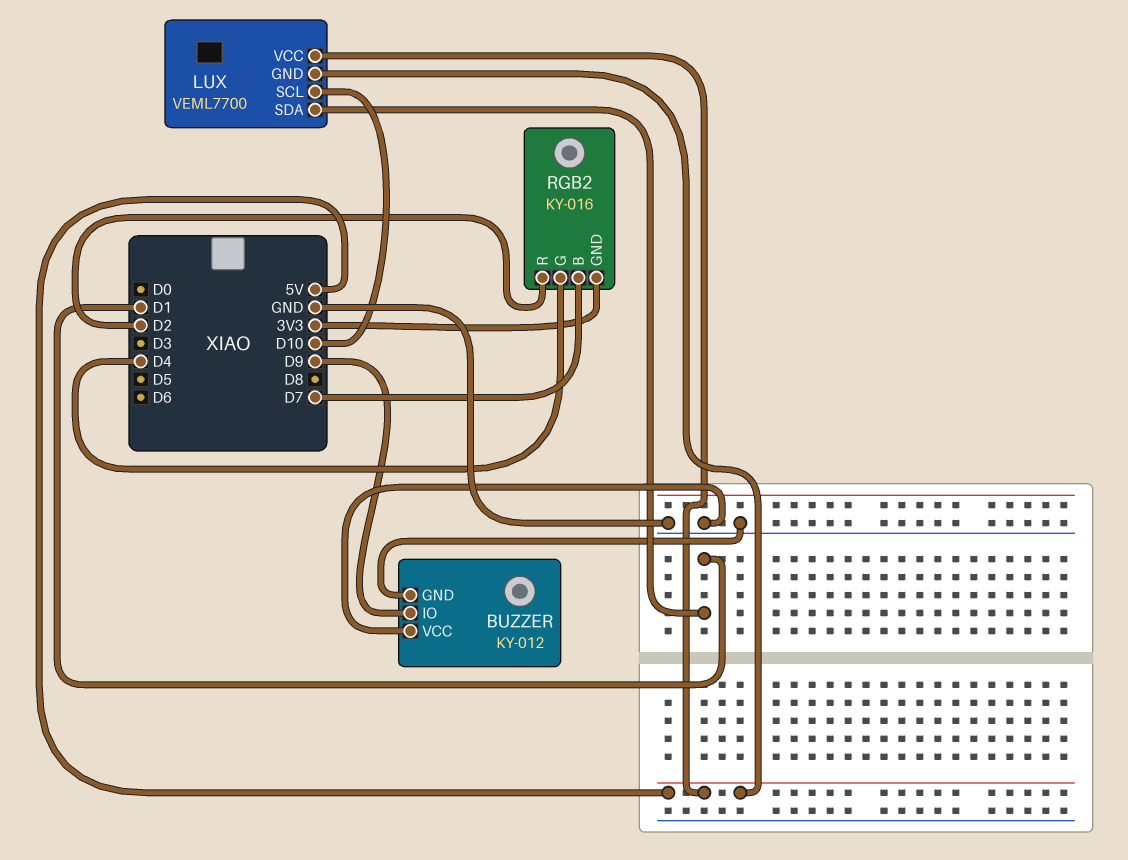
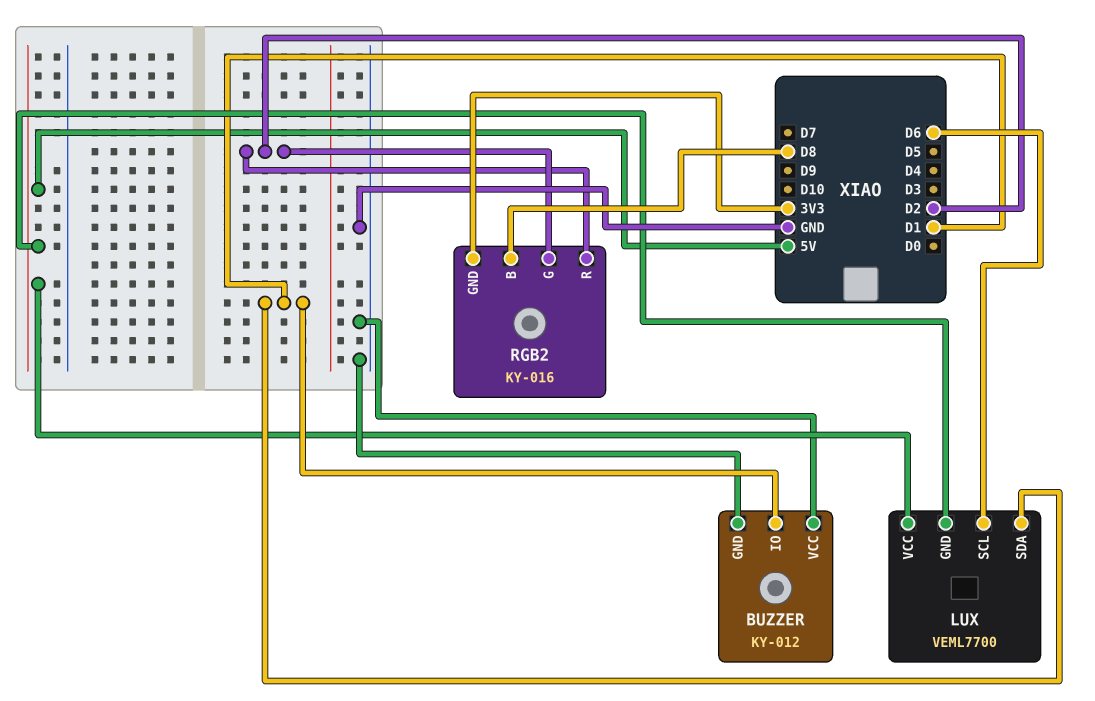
BUZZER pin IO: D9 -> D1
LUX pin SCL: D10 -> D6
RGB2 pin B: D7 -> D8
RGB2 pin G: D4 -> D2

